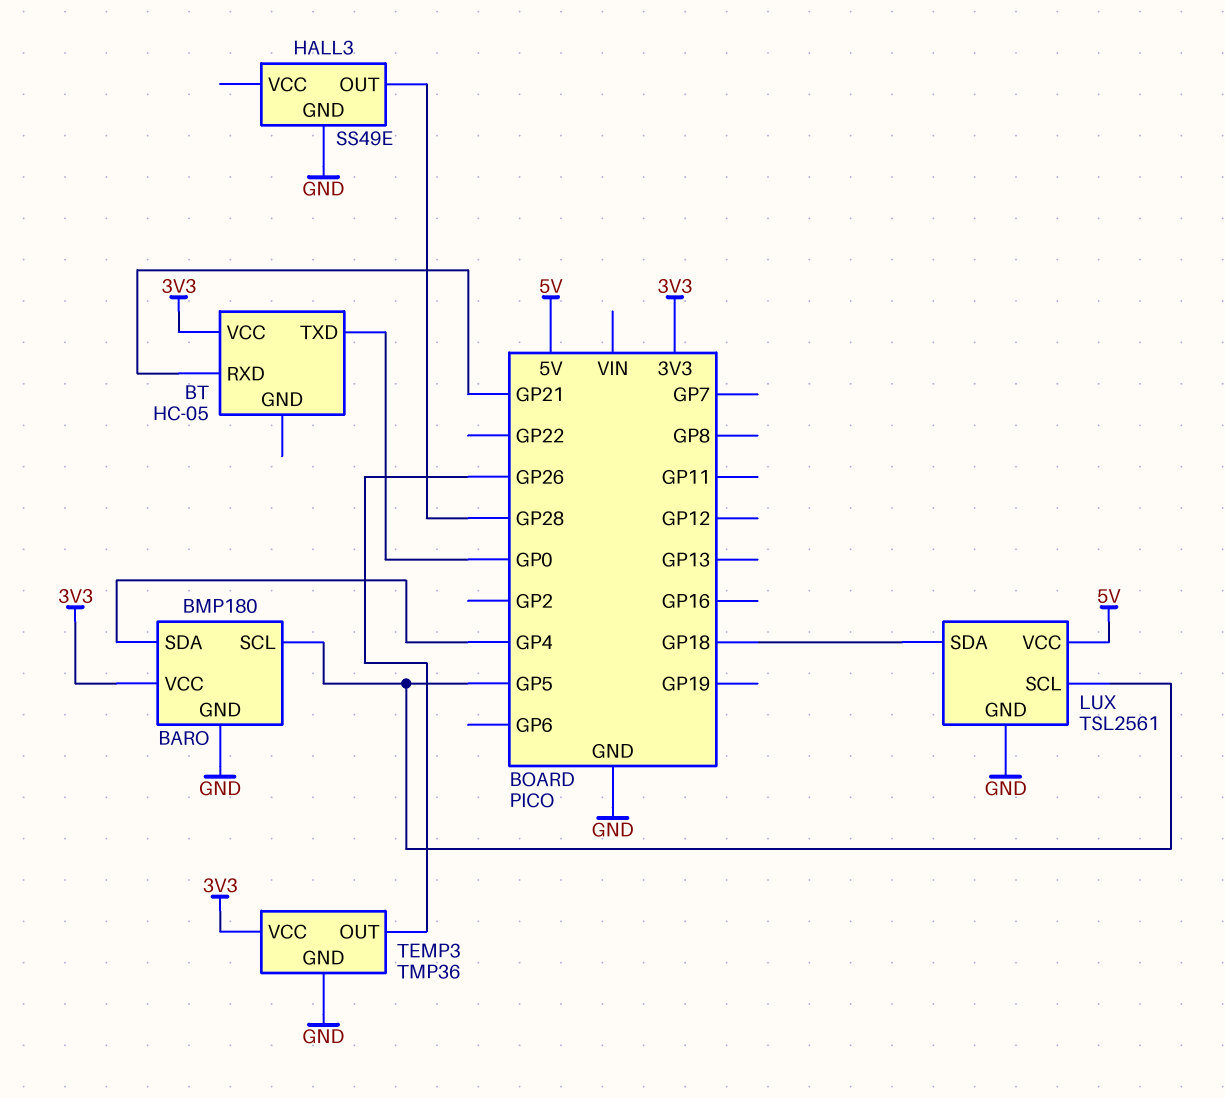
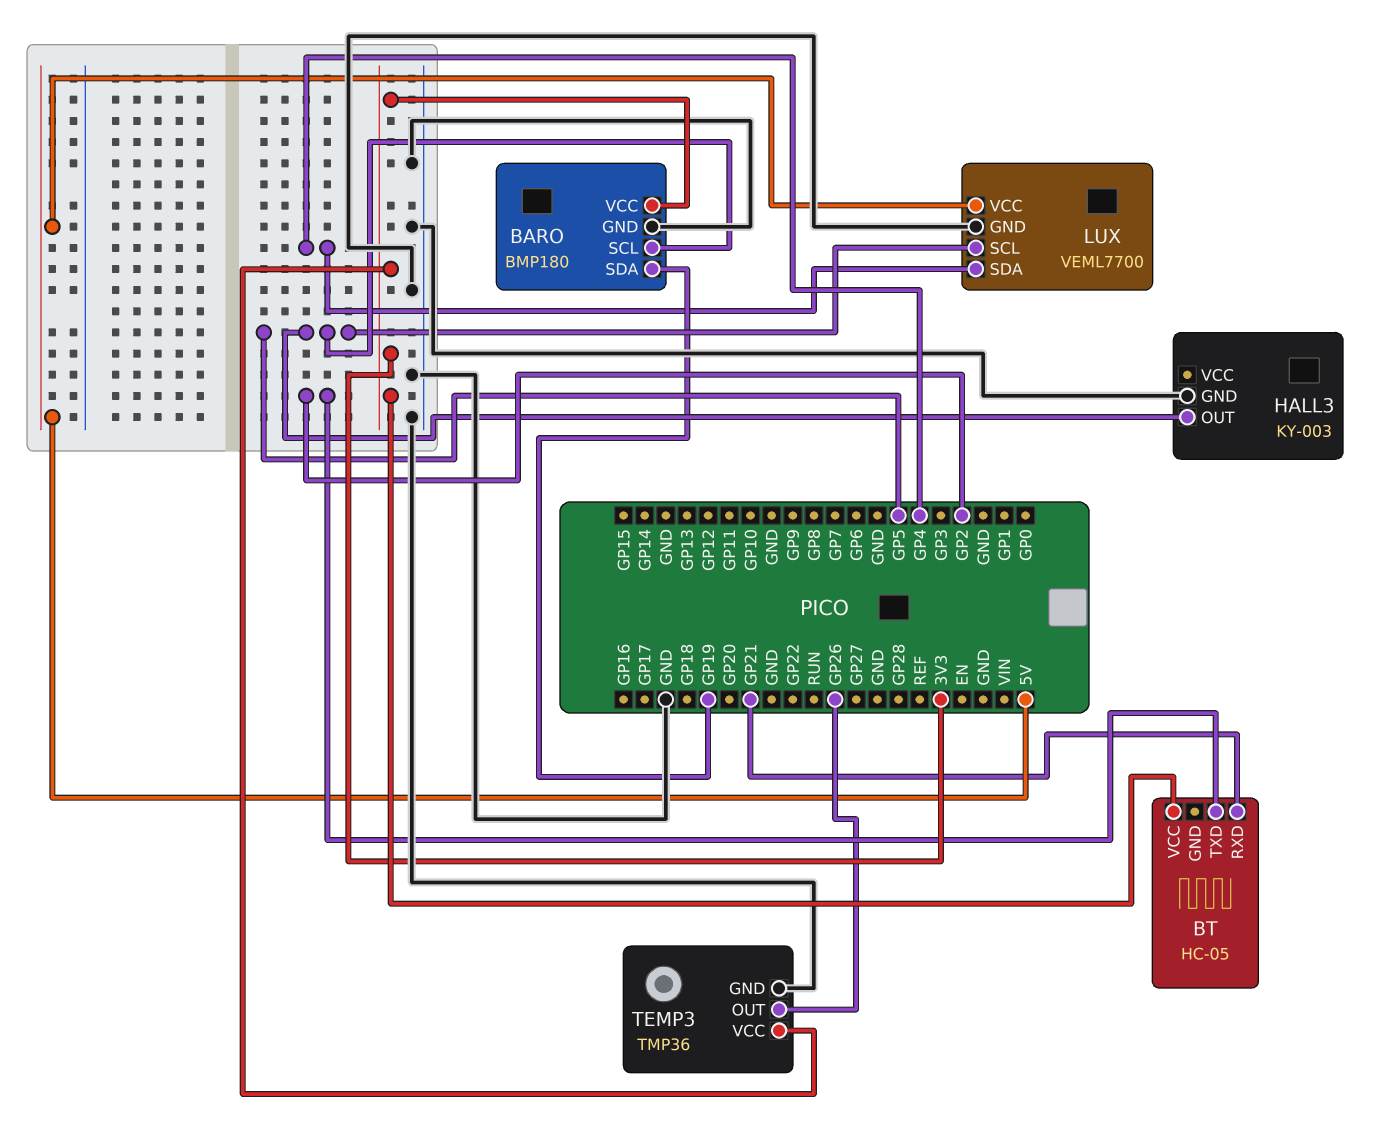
BARO pin SDA: GP4 -> GP19
BT pin TXD: GP0 -> GP2
HALL3: SS49E -> KY-003
HALL3 pin OUT: GP28 -> GP5
LUX: TSL2561 -> VEML7700
LUX pin SDA: GP18 -> GP4

